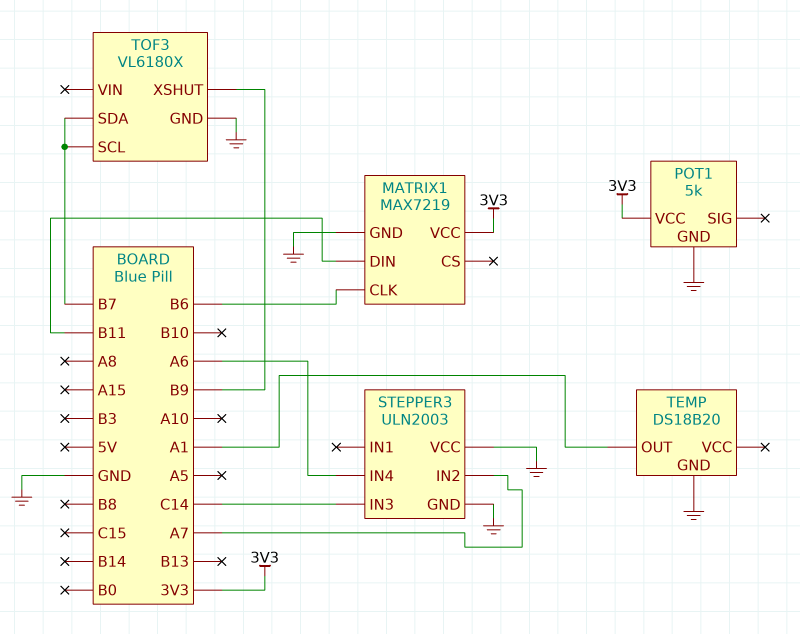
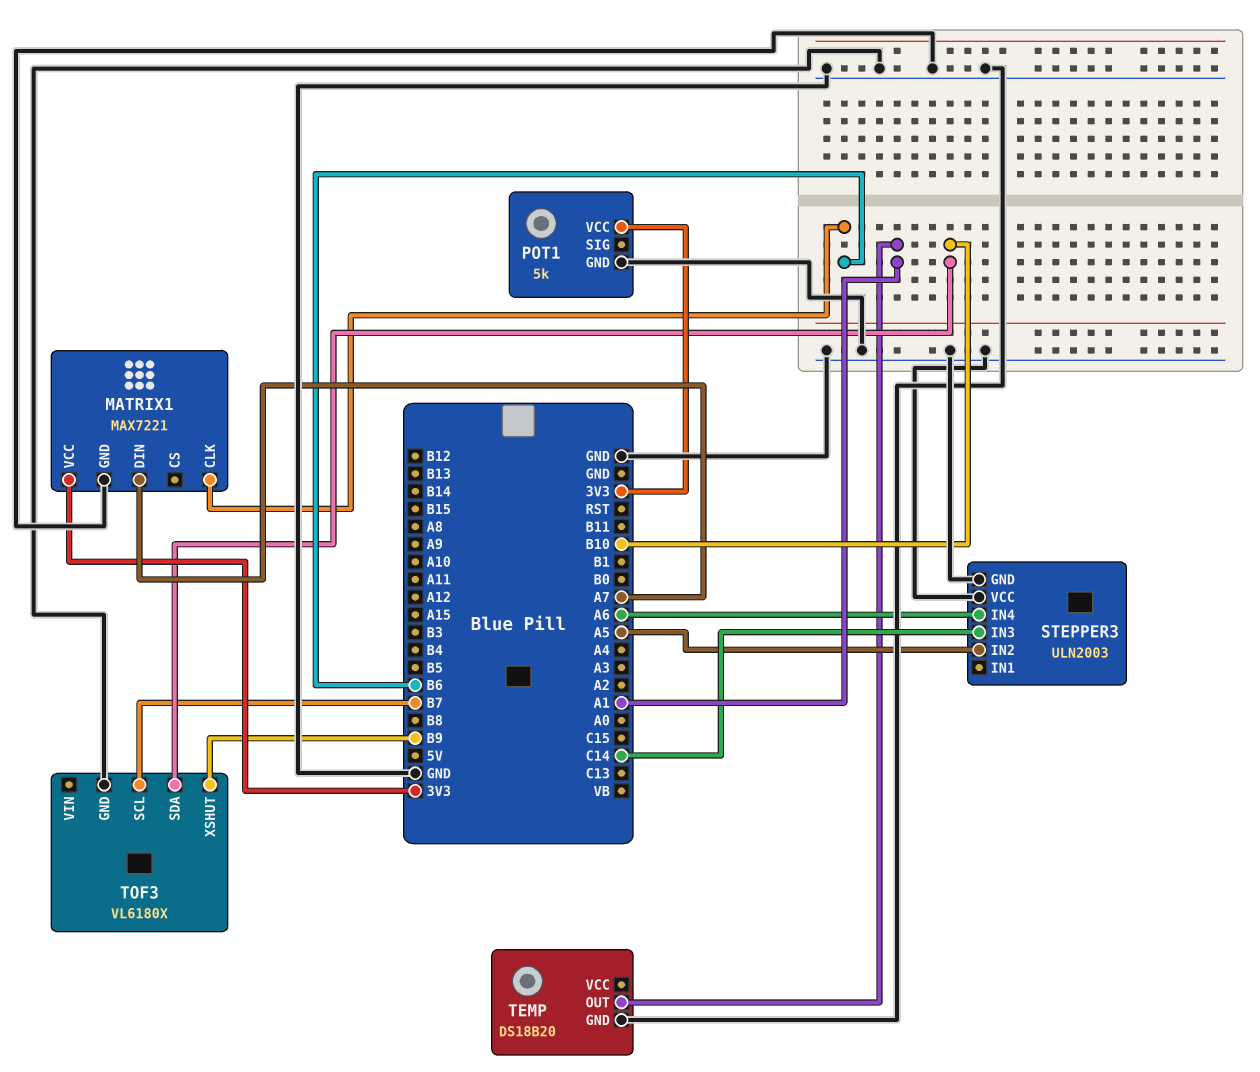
MATRIX1: MAX7219 -> MAX7221
MATRIX1 pin DIN: B11 -> A7
STEPPER3 pin IN2: A7 -> A5
TOF3 pin SDA: B7 -> B10

